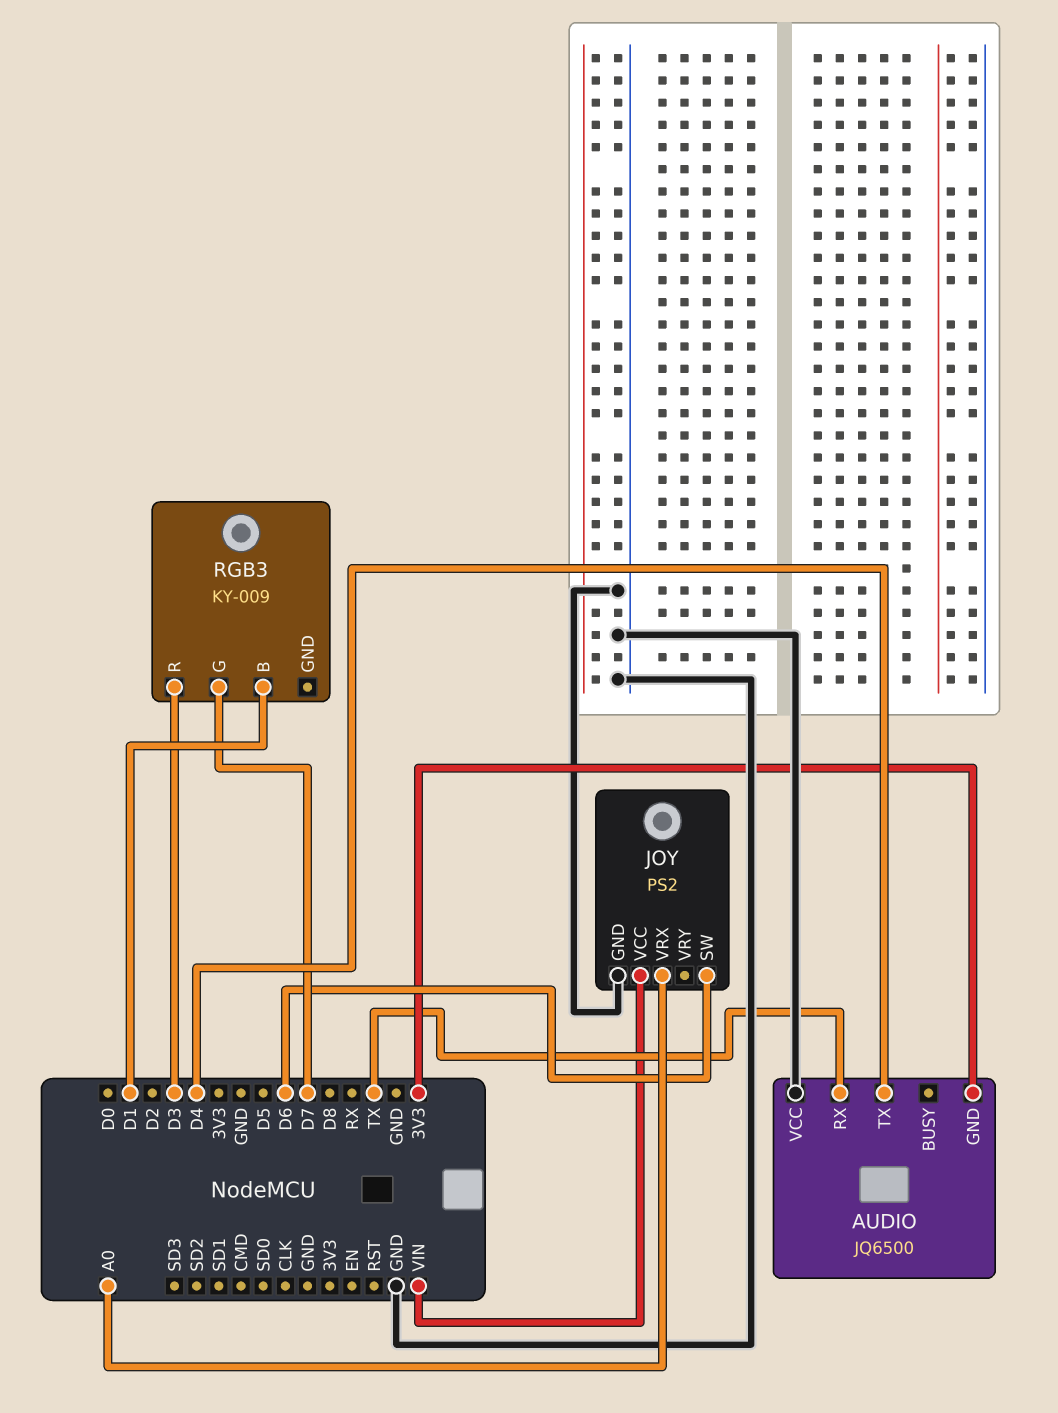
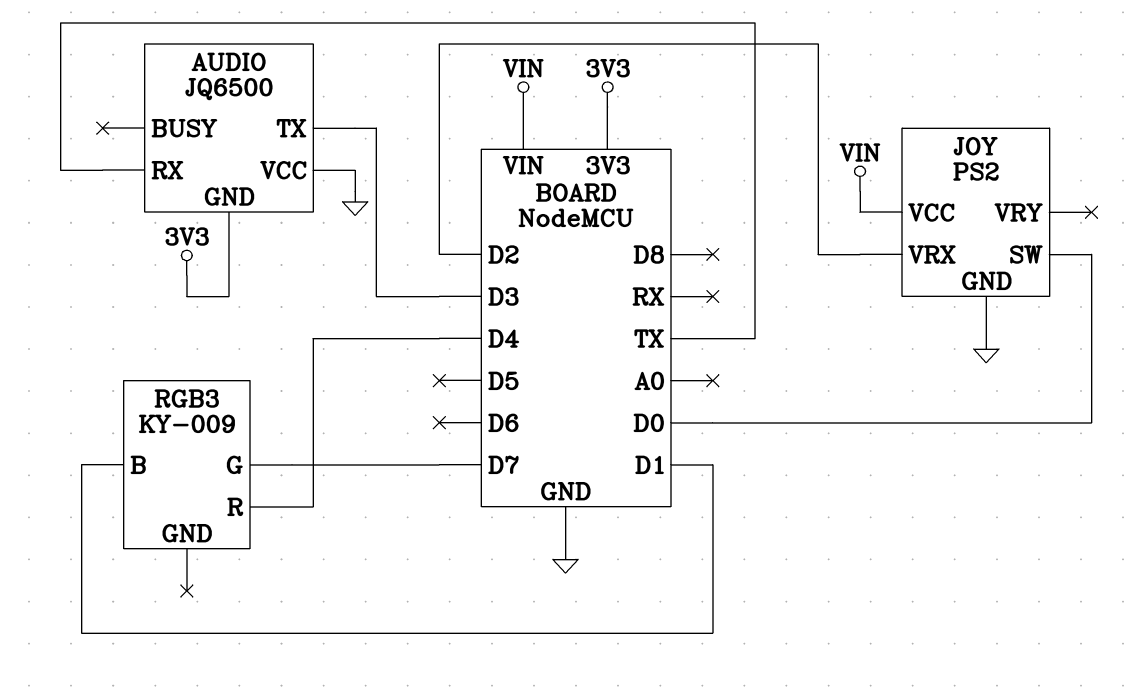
AUDIO pin TX: D4 -> D3
JOY pin SW: D6 -> D0
JOY pin VRX: A0 -> D2
RGB3 pin R: D3 -> D4

